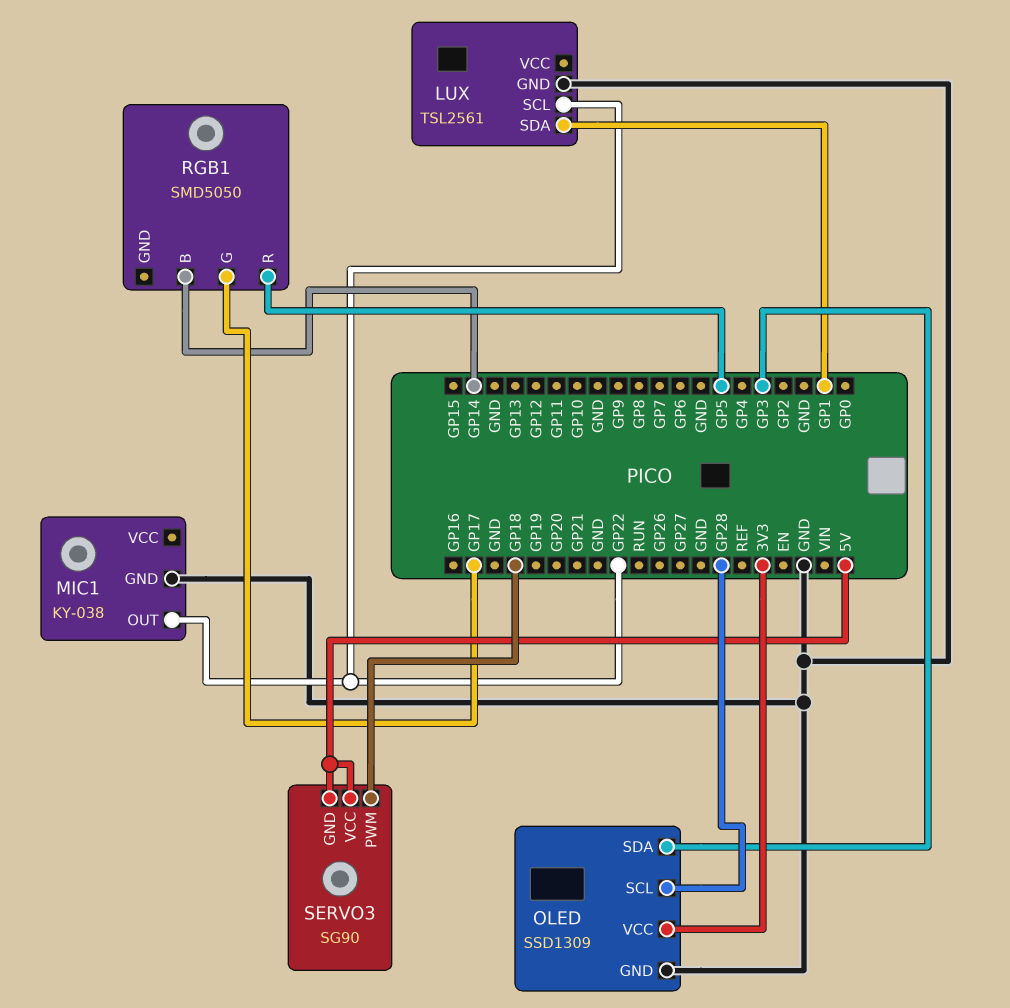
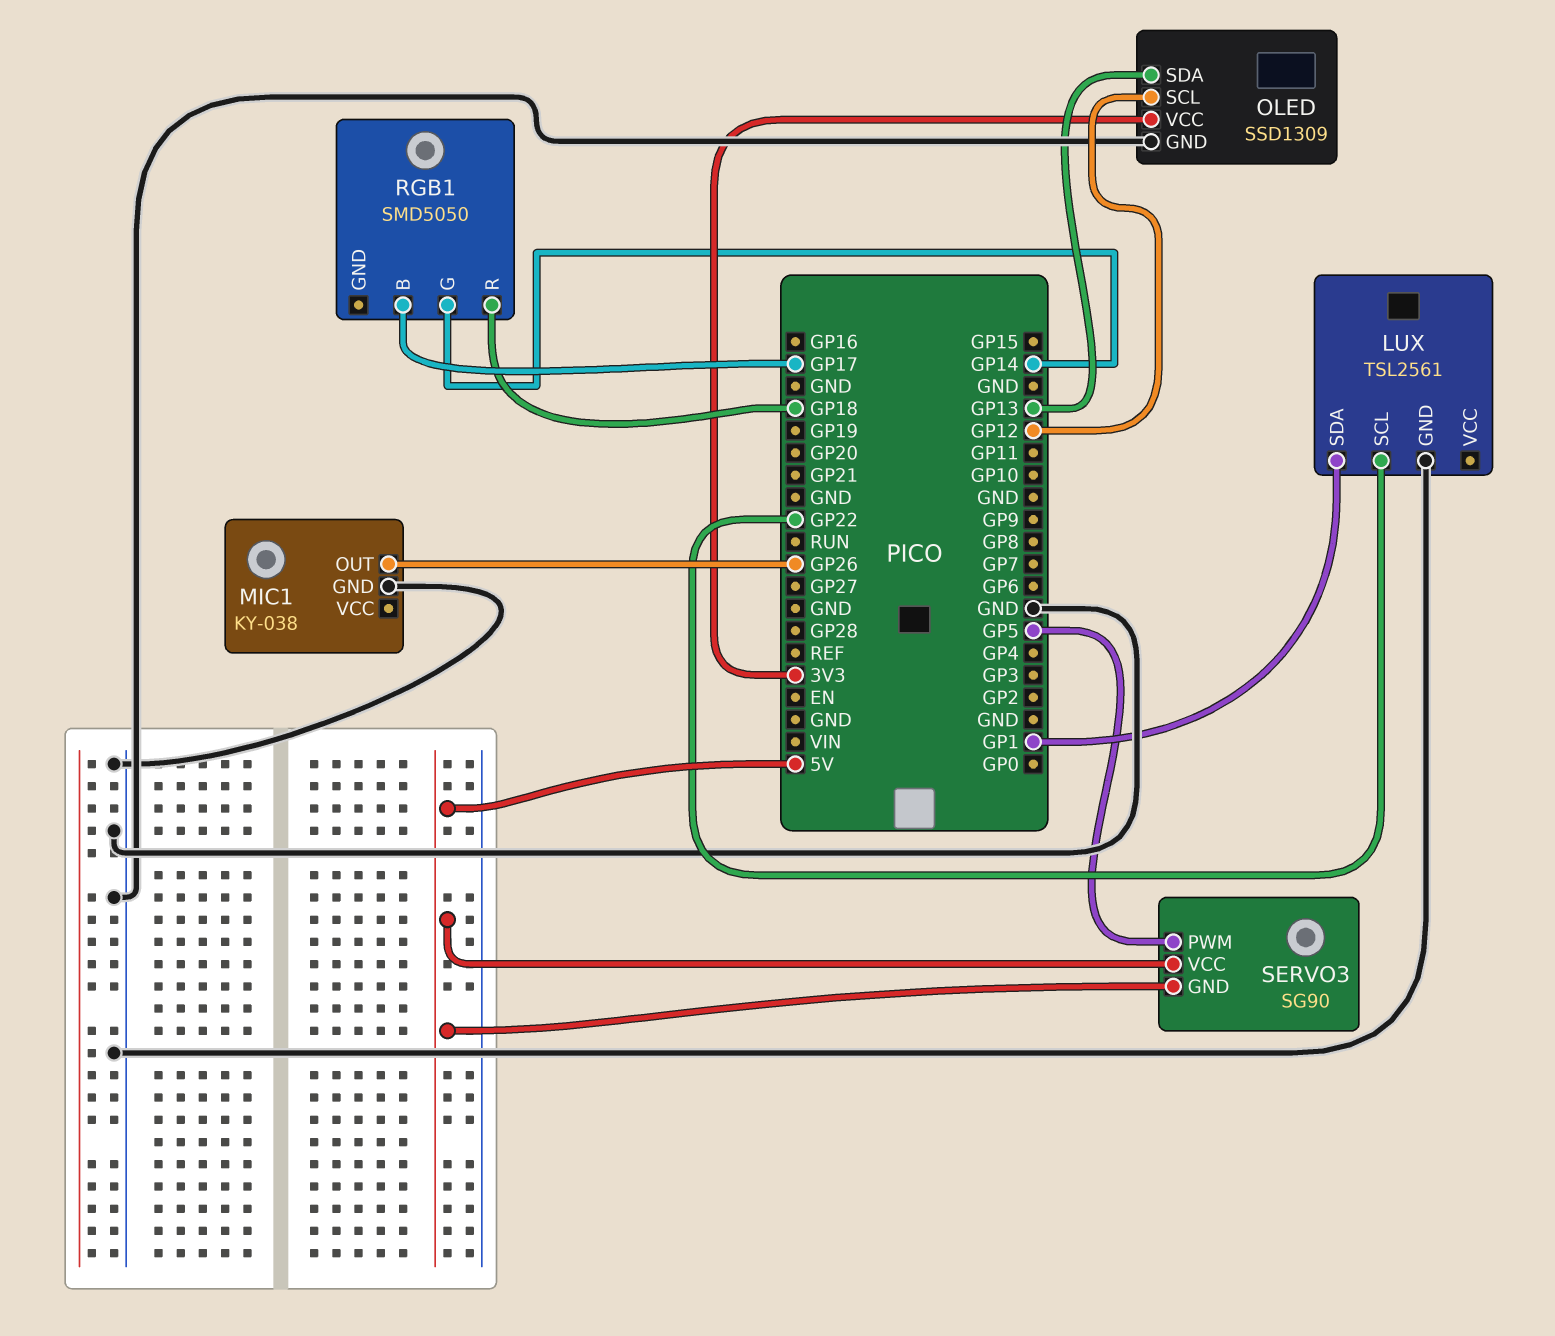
MIC1 pin OUT: GP22 -> GP26
OLED pin SCL: GP28 -> GP12
OLED pin SDA: GP3 -> GP13
RGB1 pin B: GP14 -> GP17
RGB1 pin G: GP17 -> GP14
RGB1 pin R: GP5 -> GP18
SERVO3 pin PWM: GP18 -> GP5

